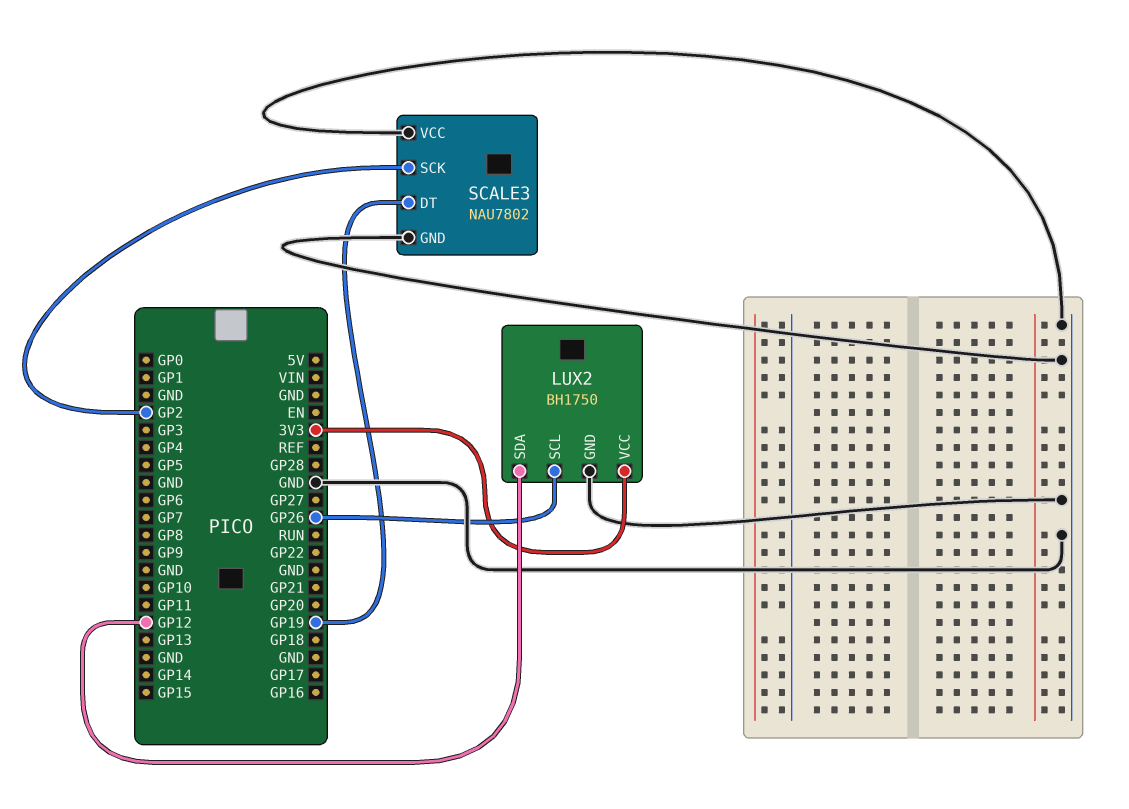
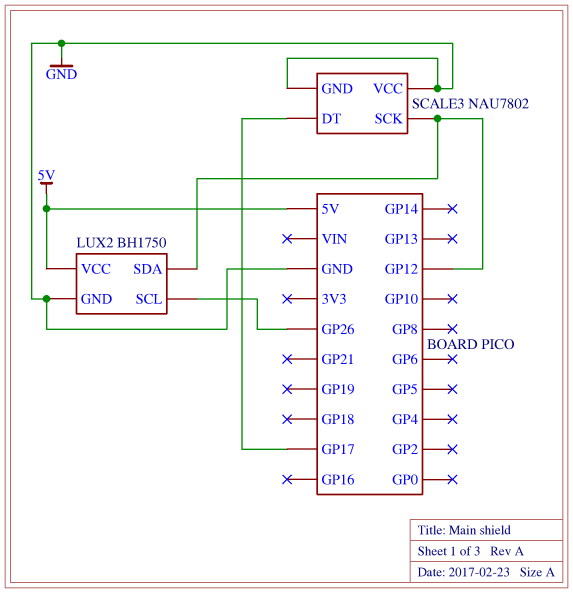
LUX2 pin VCC: 3V3 -> 5V
SCALE3 pin DT: GP19 -> GP17
SCALE3 pin SCK: GP2 -> GP12

